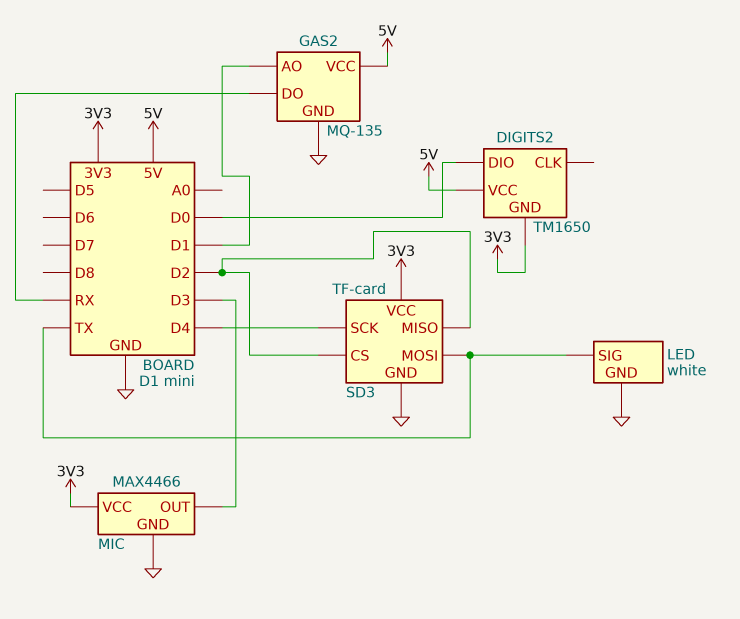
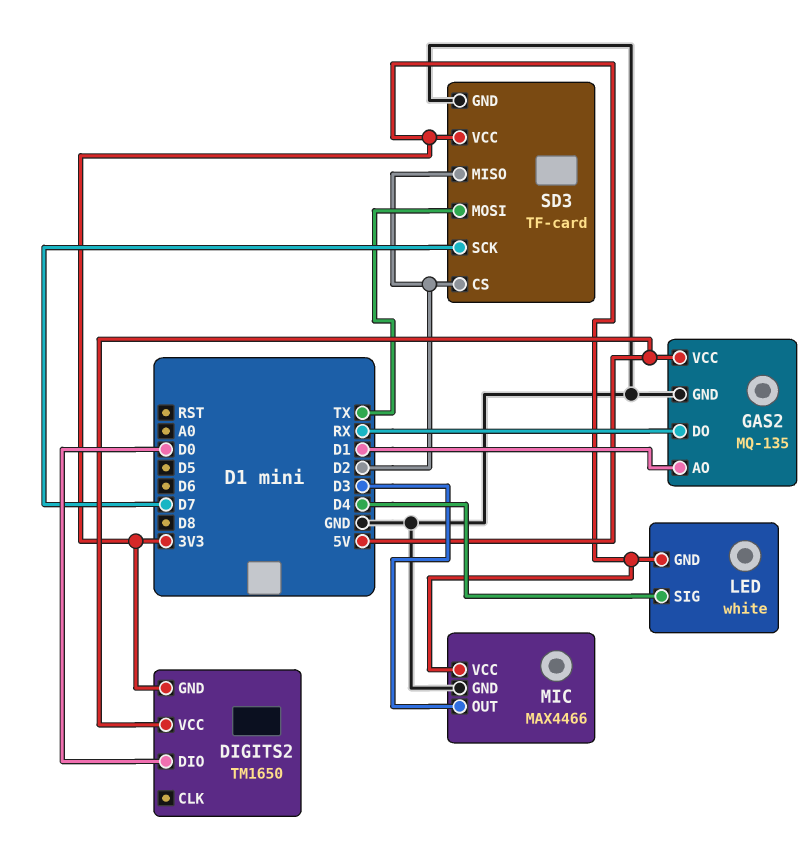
LED pin GND: GND -> 3V3
LED pin SIG: TX -> D4
SD3 pin SCK: D4 -> D7

